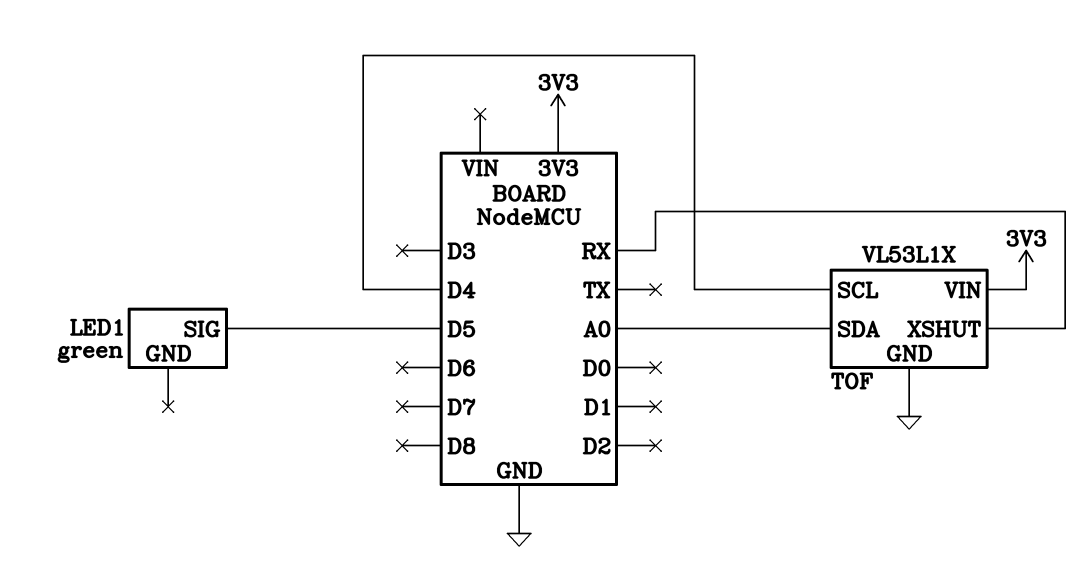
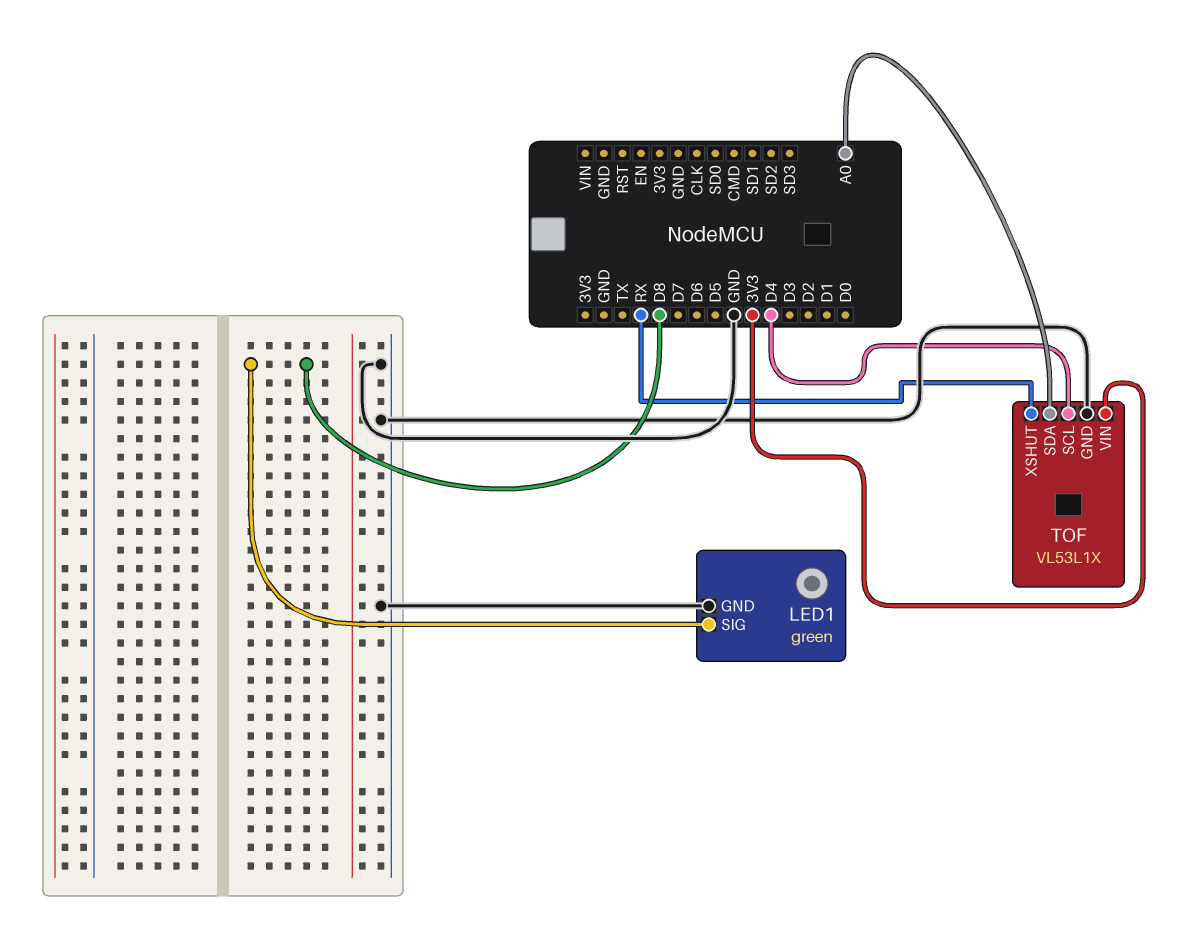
LED1 pin GND: none -> GND
LED1 pin SIG: D5 -> D8

